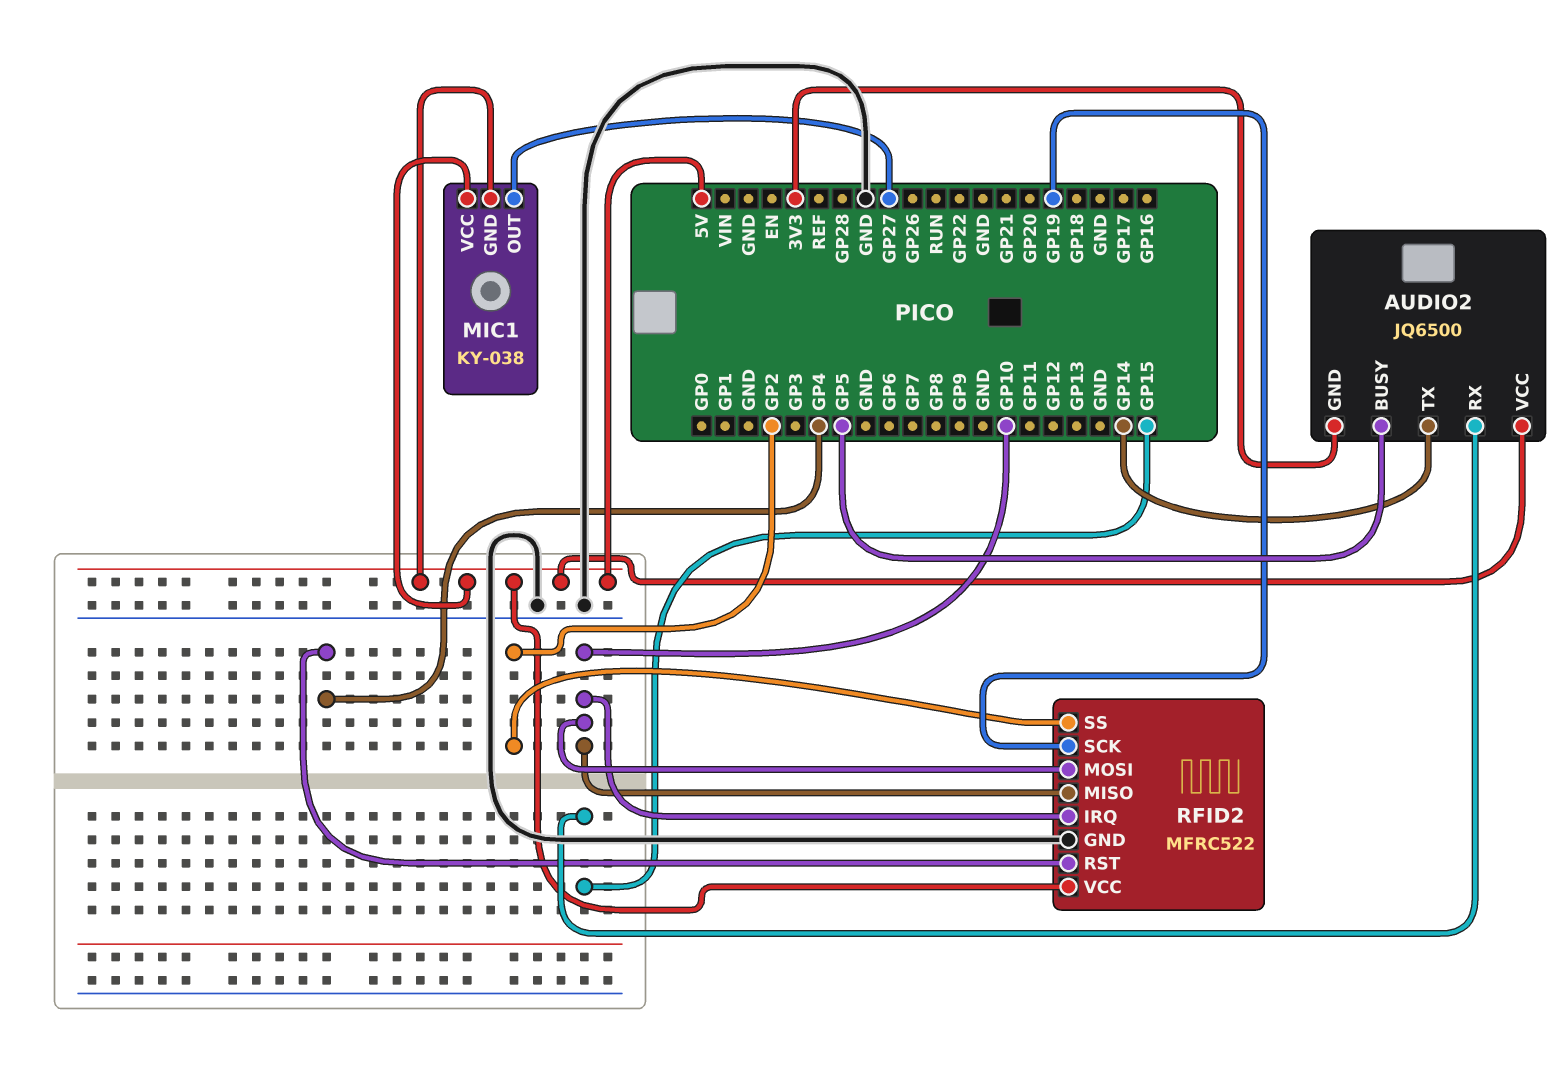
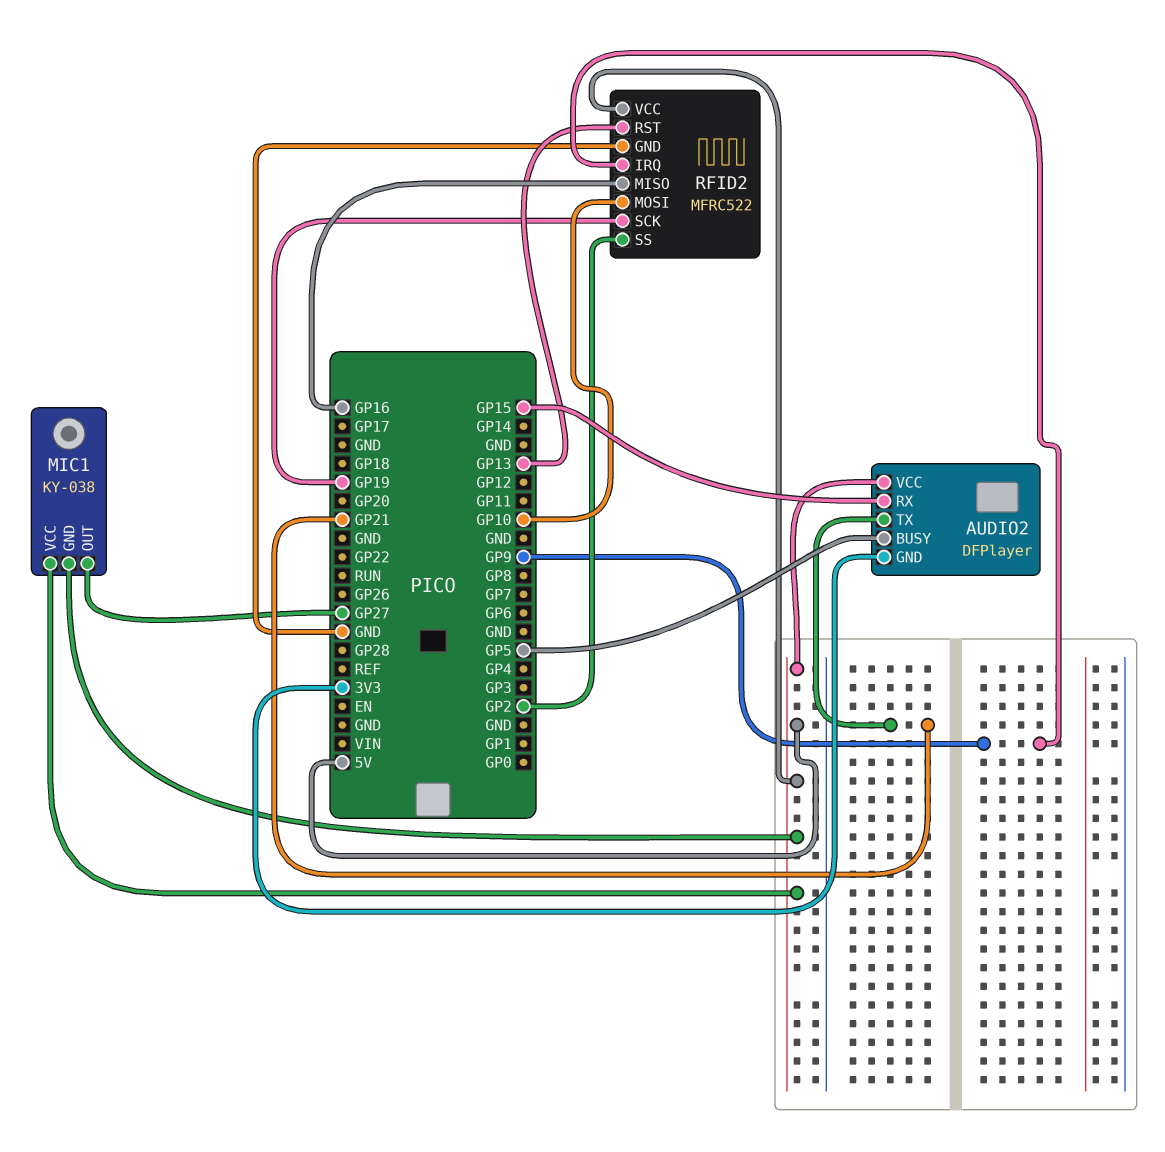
AUDIO2: JQ6500 -> DFPlayer
AUDIO2 pin TX: GP14 -> GP21
RFID2 pin IRQ: GP10 -> GP9
RFID2 pin MISO: GP10 -> GP16
RFID2 pin RST: GP4 -> GP13

